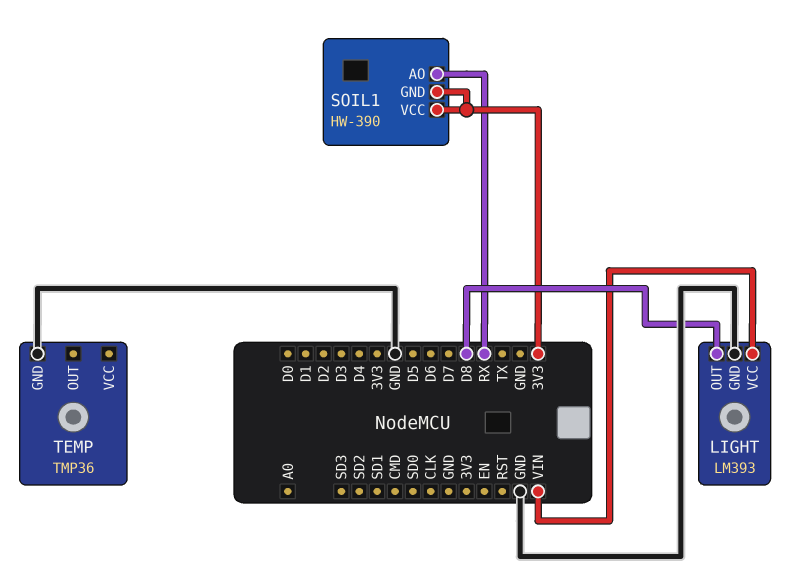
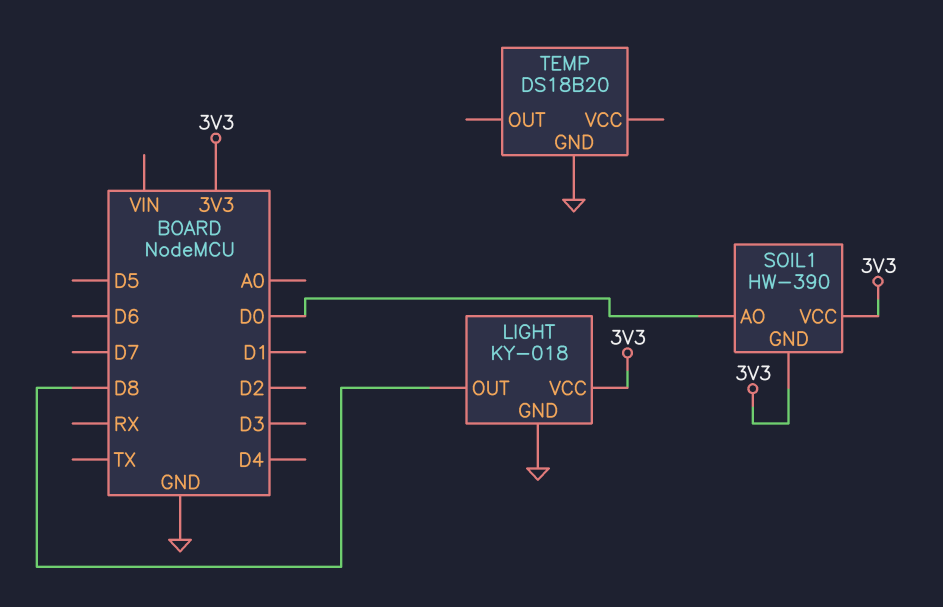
LIGHT: LM393 -> KY-018
LIGHT pin VCC: VIN -> 3V3
SOIL1 pin AO: RX -> D0
TEMP: TMP36 -> DS18B20

